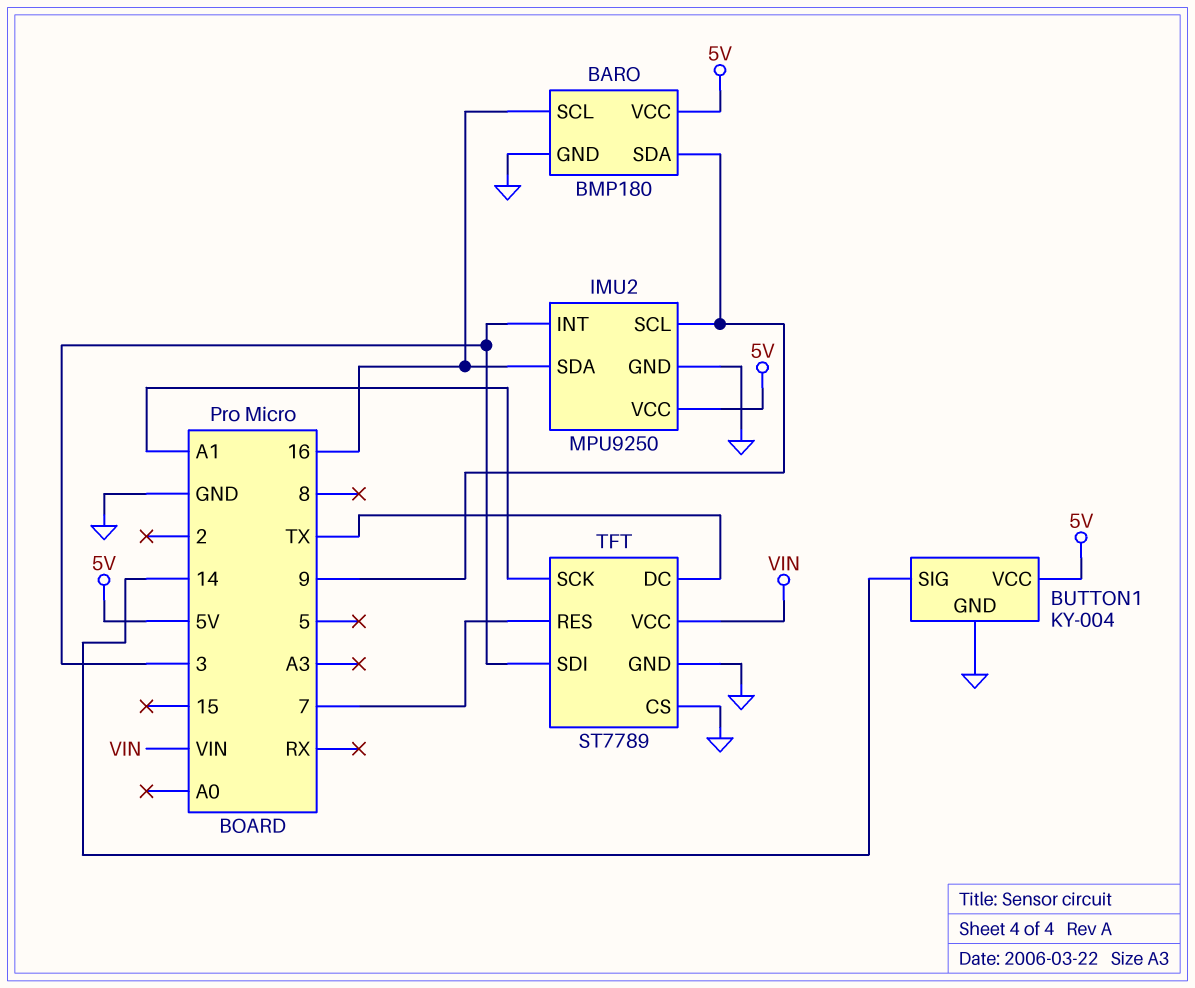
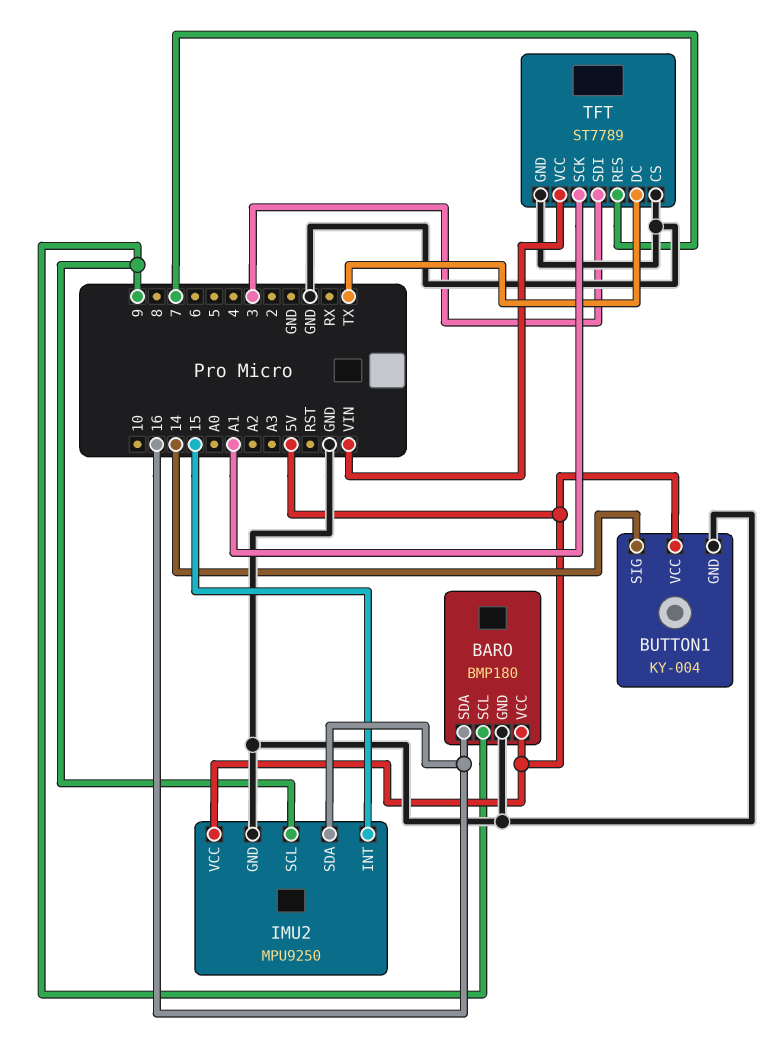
BARO pin SCL: 16 -> 9
BARO pin SDA: 9 -> 16
IMU2 pin INT: 3 -> 15

